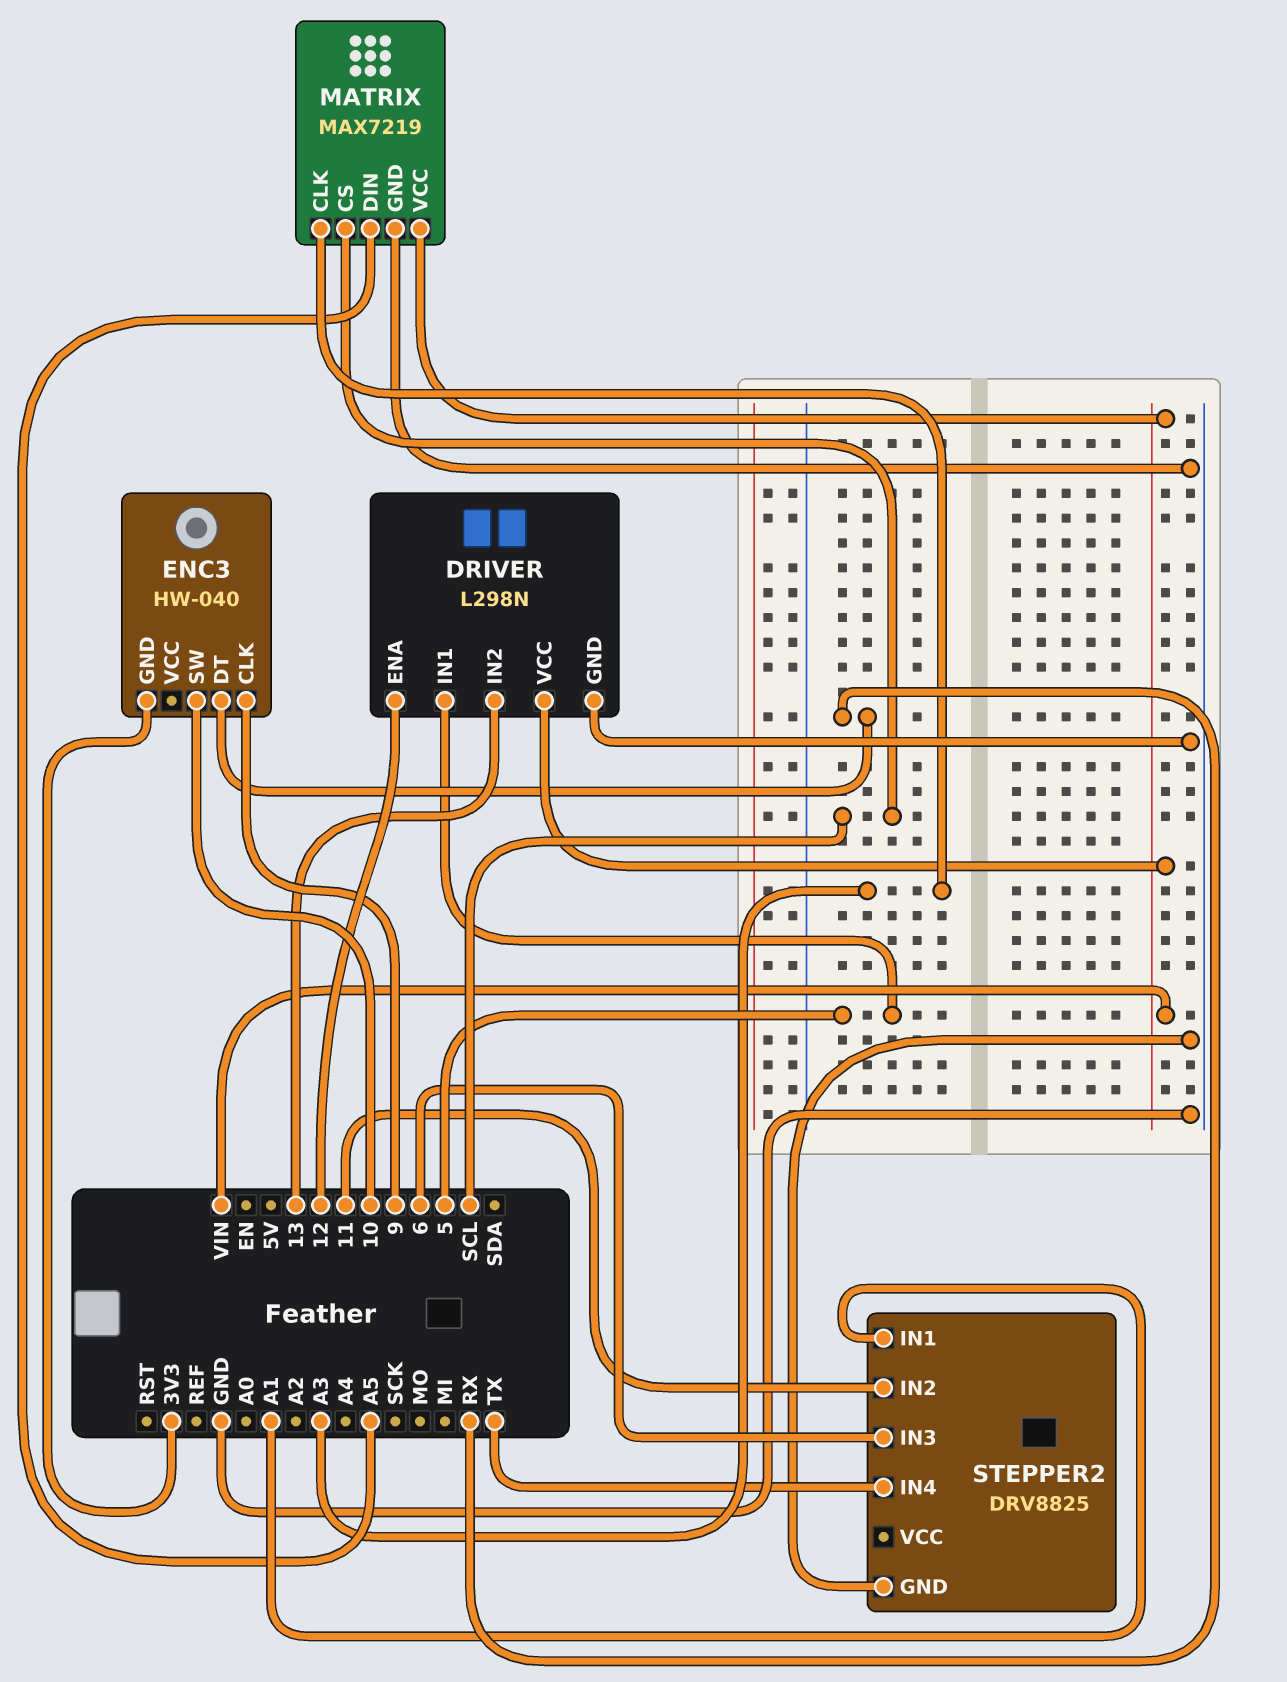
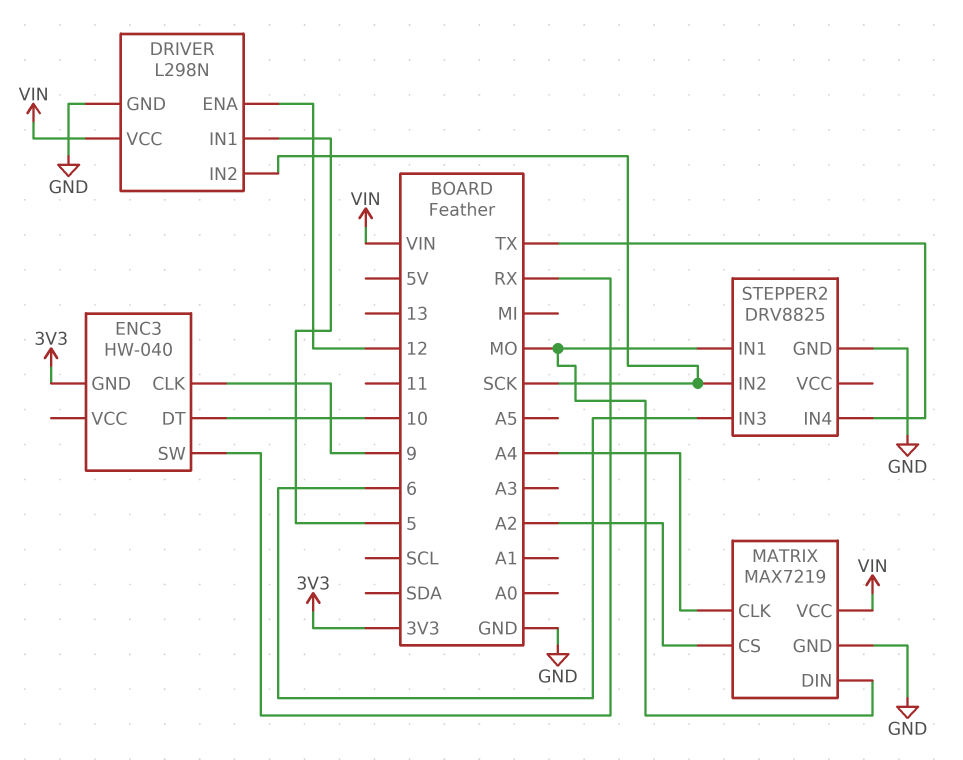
DRIVER pin IN2: 13 -> SCK
ENC3 pin DT: RX -> 10
ENC3 pin SW: 10 -> RX
MATRIX pin CLK: A3 -> A4
MATRIX pin CS: SCL -> A2
MATRIX pin DIN: A5 -> MO
STEPPER2 pin IN1: A1 -> MO
STEPPER2 pin IN2: 11 -> SCK

